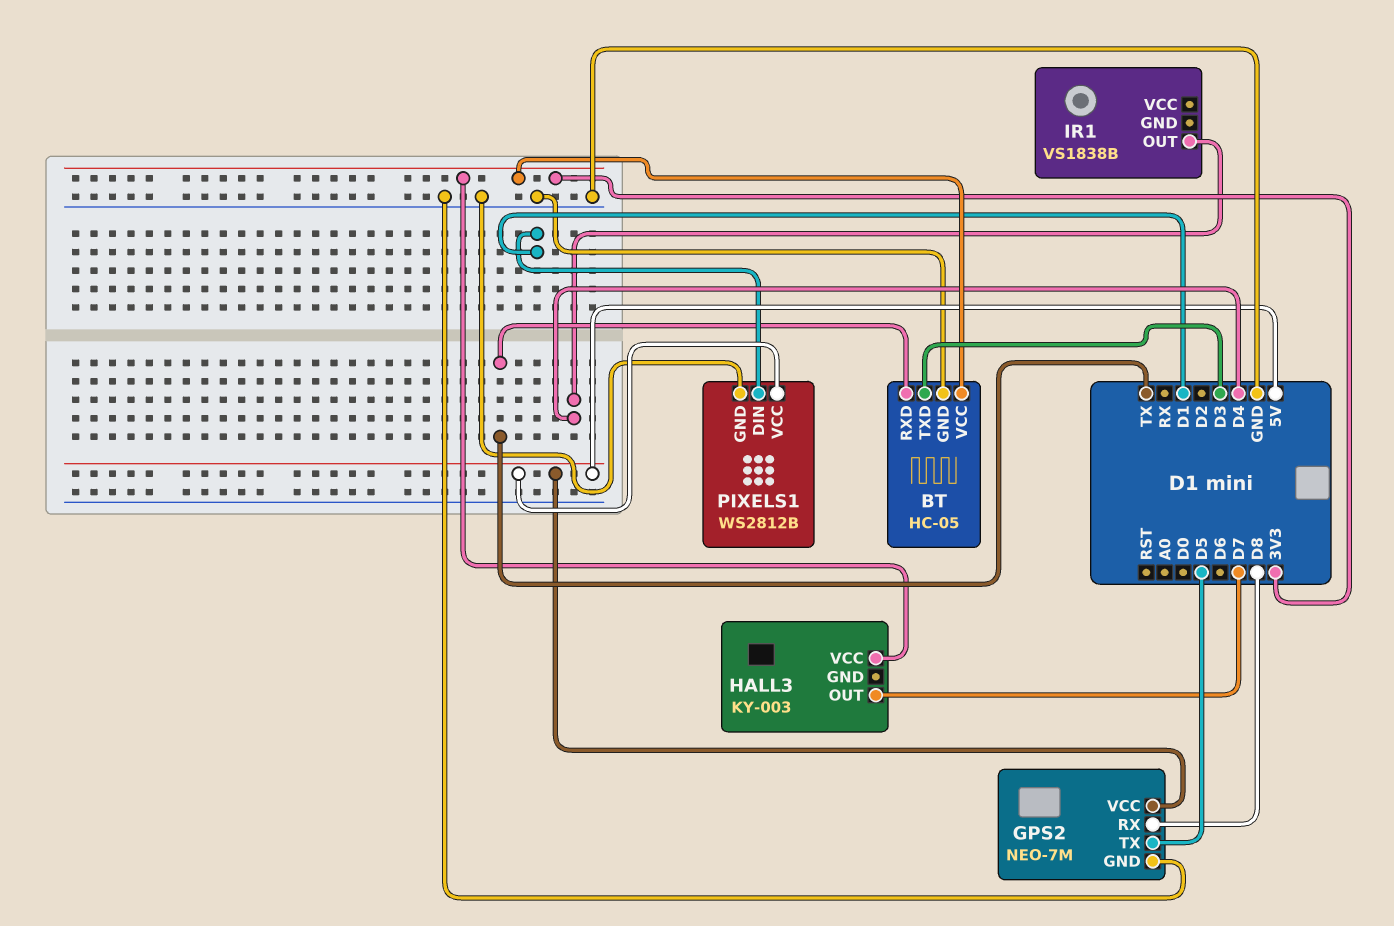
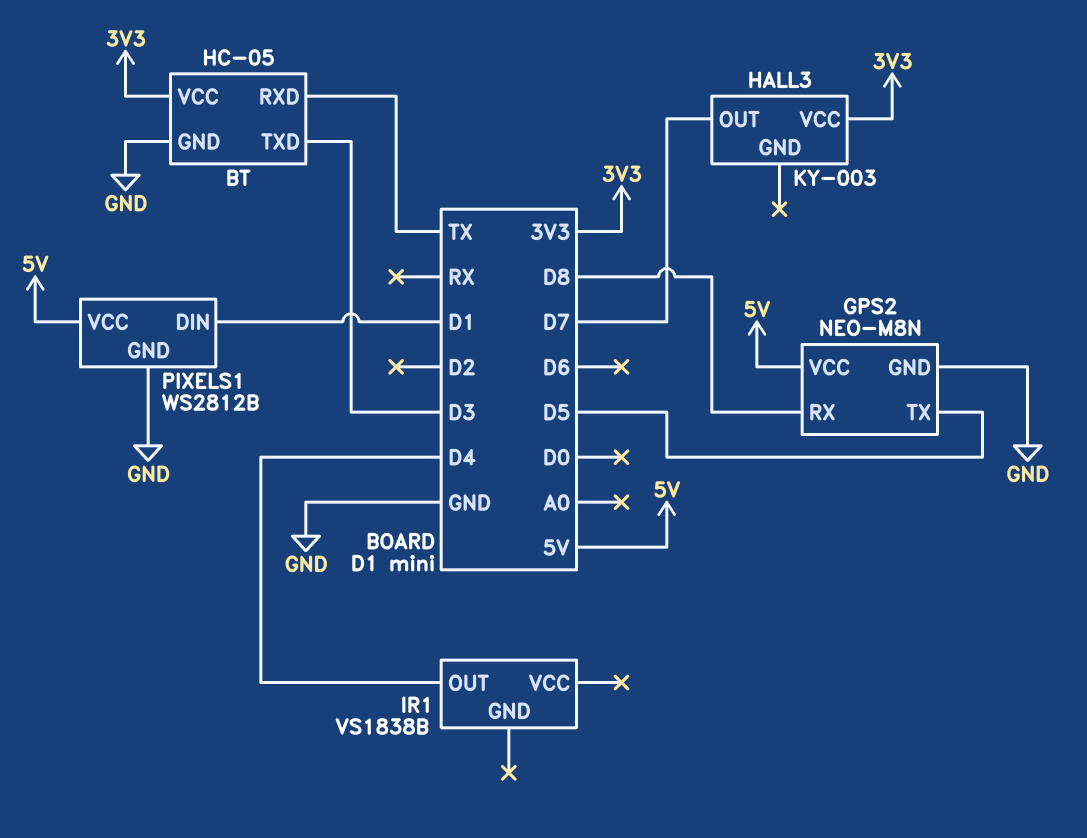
GPS2: NEO-7M -> NEO-M8N

